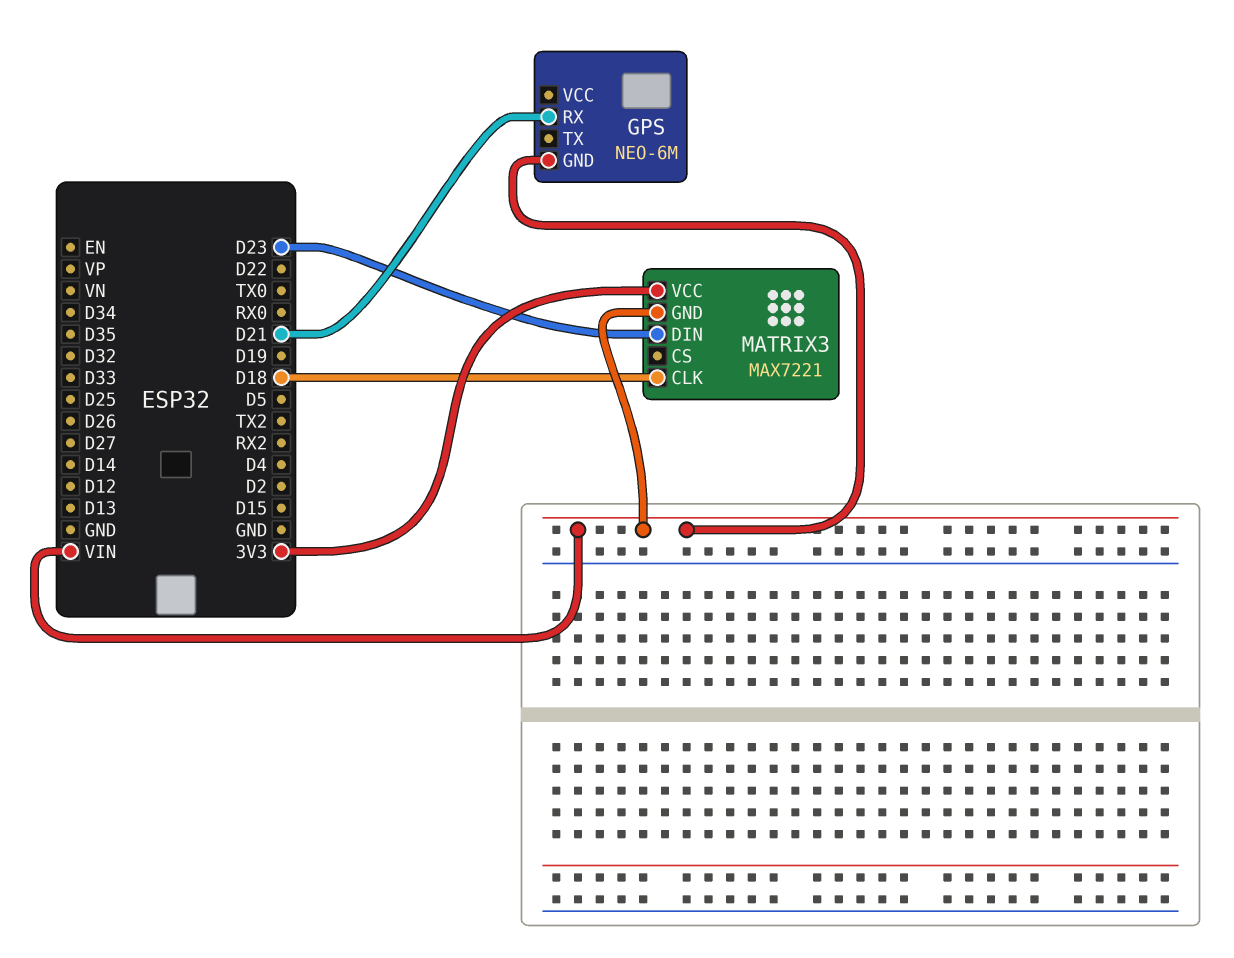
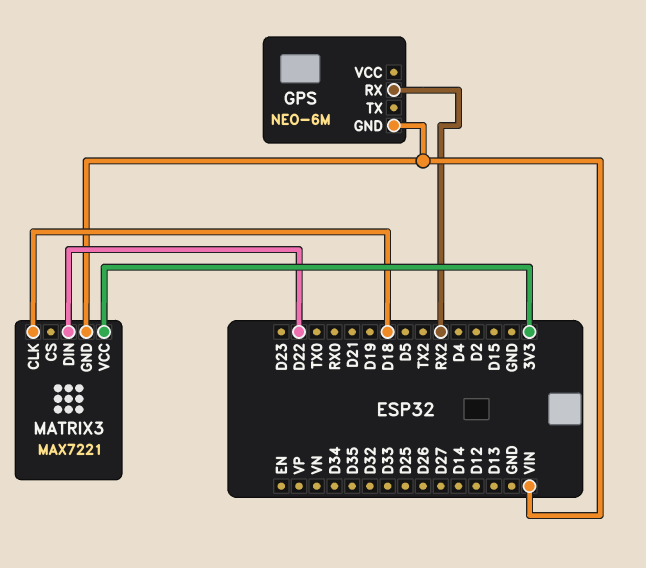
GPS pin RX: D21 -> RX2
MATRIX3 pin DIN: D23 -> D22

